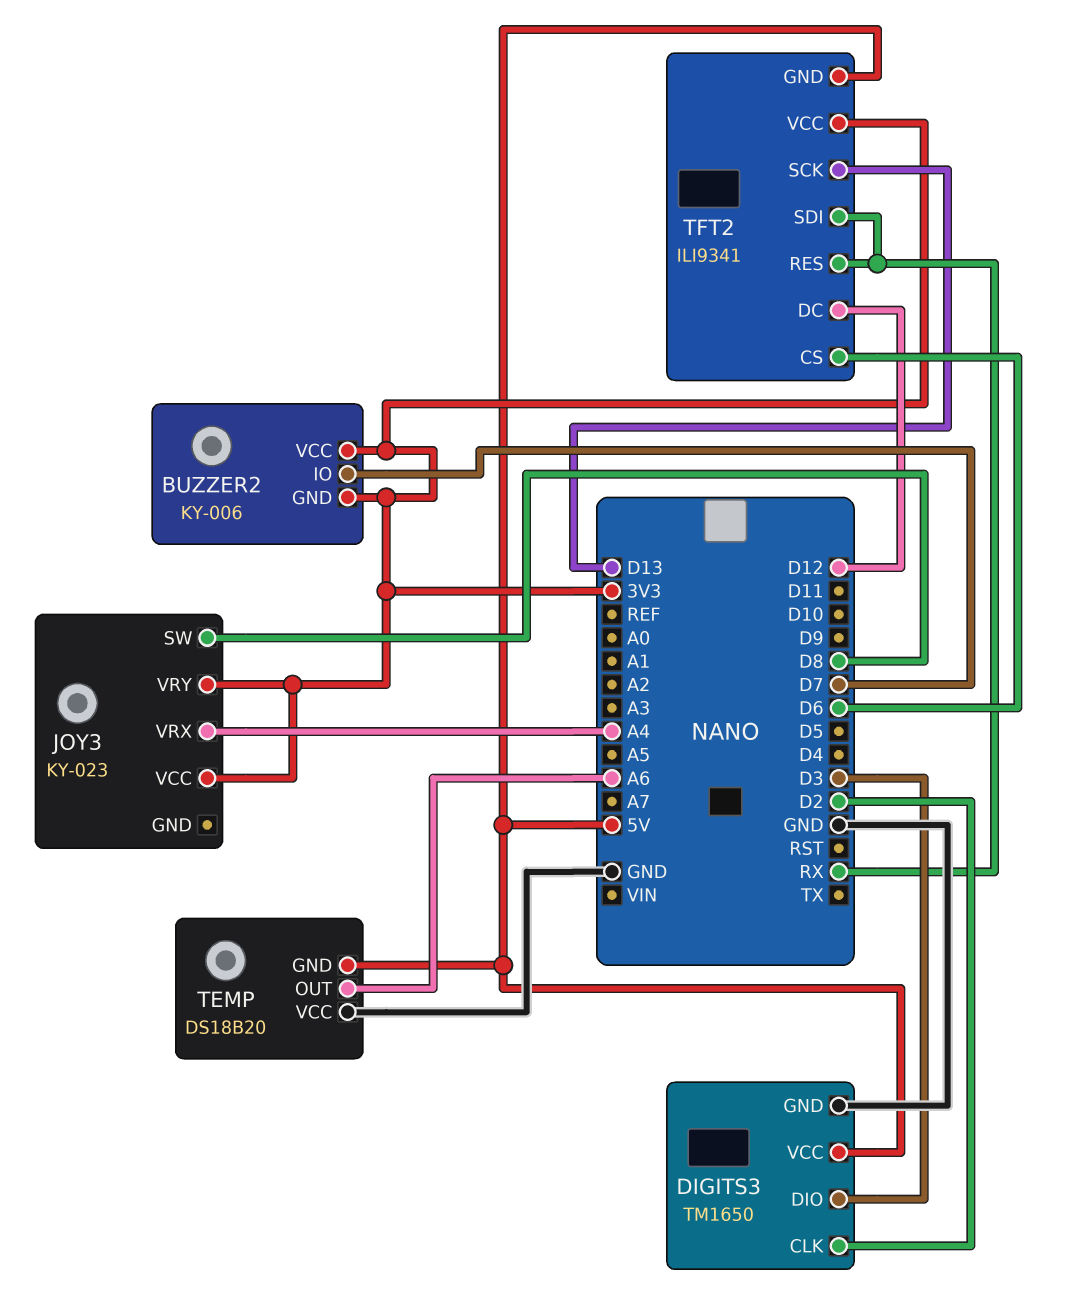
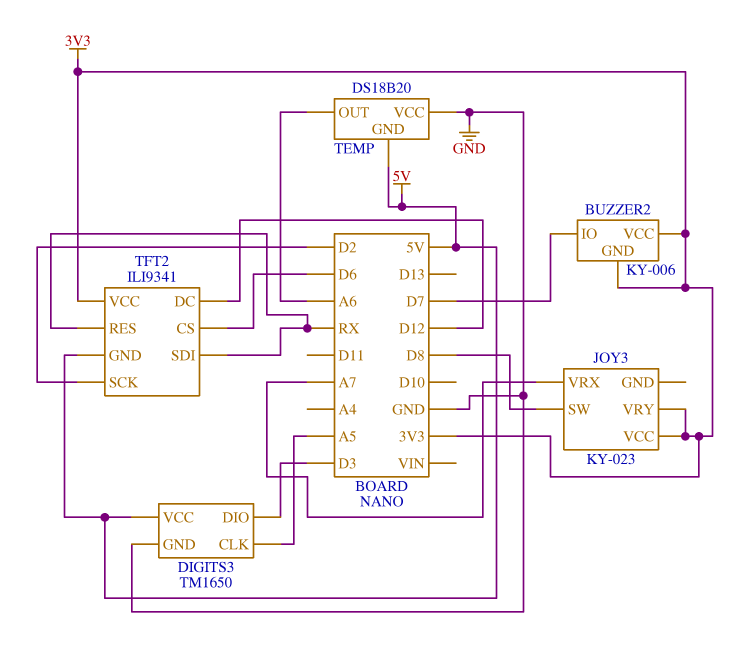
DIGITS3 pin CLK: D2 -> A5
JOY3 pin VRX: A4 -> A7
TFT2 pin SCK: D13 -> D2

